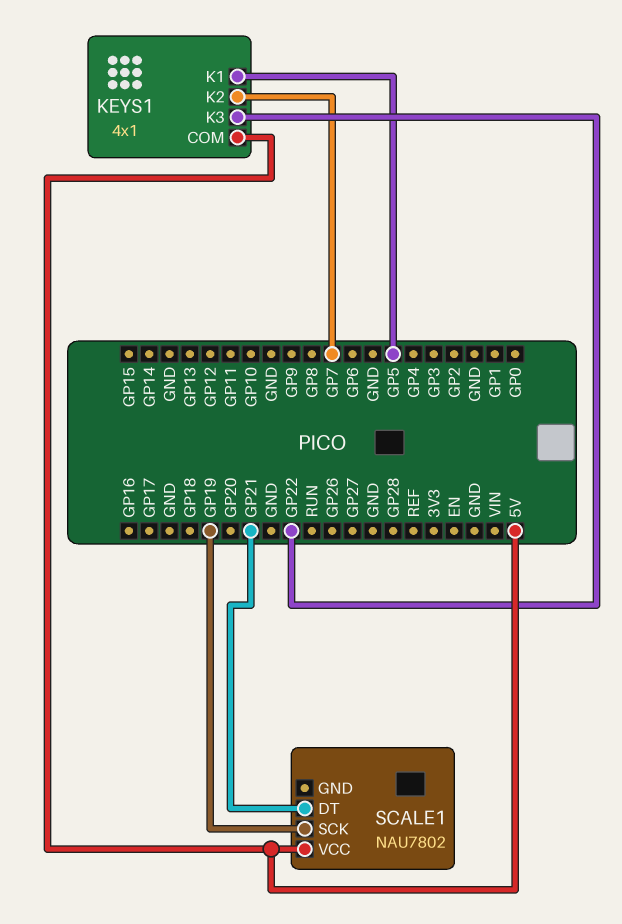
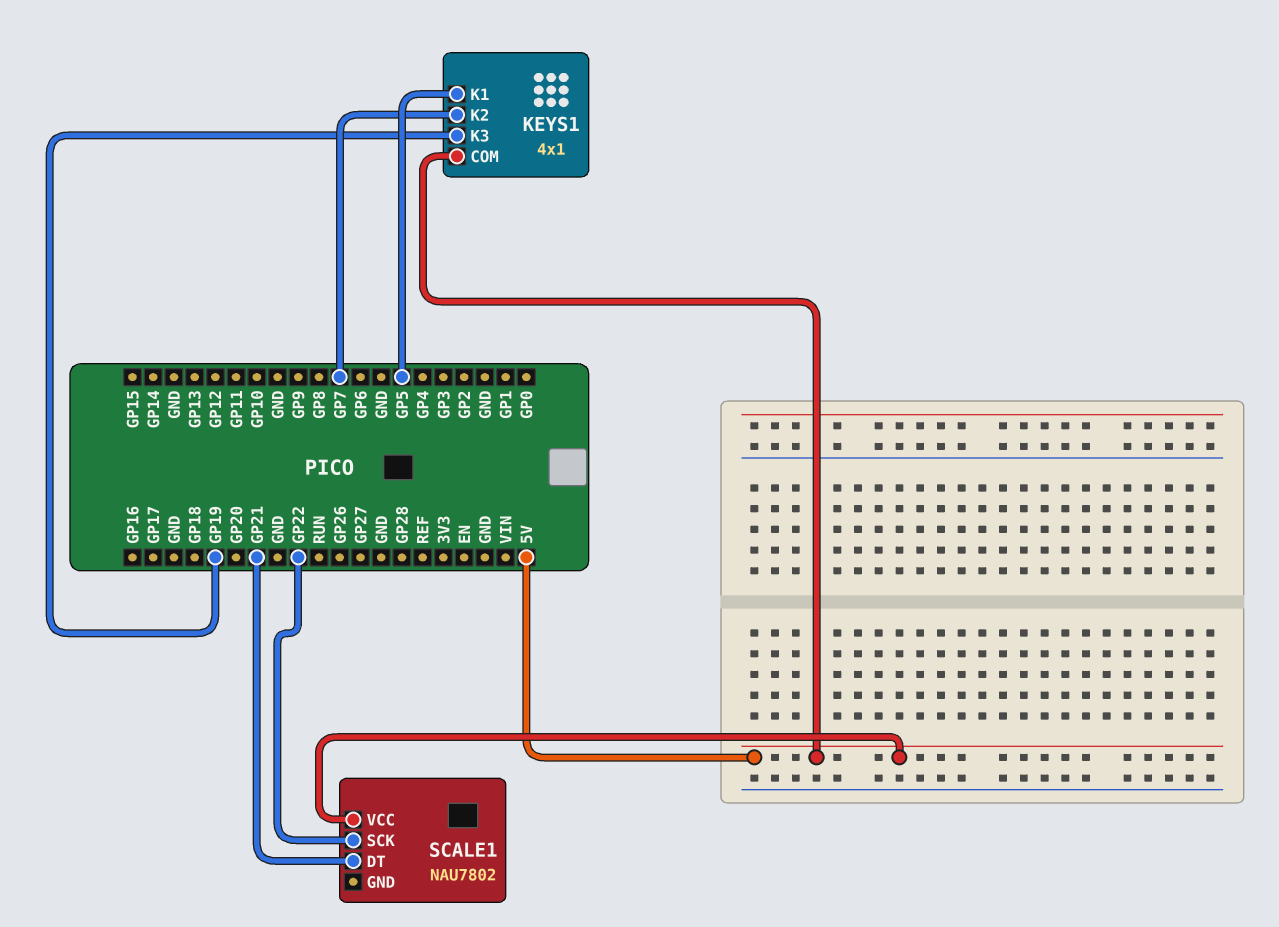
KEYS1 pin K3: GP22 -> GP19
SCALE1 pin SCK: GP19 -> GP22

